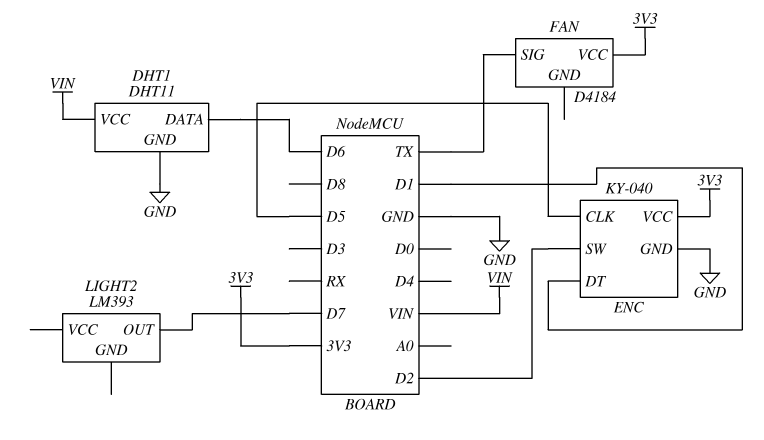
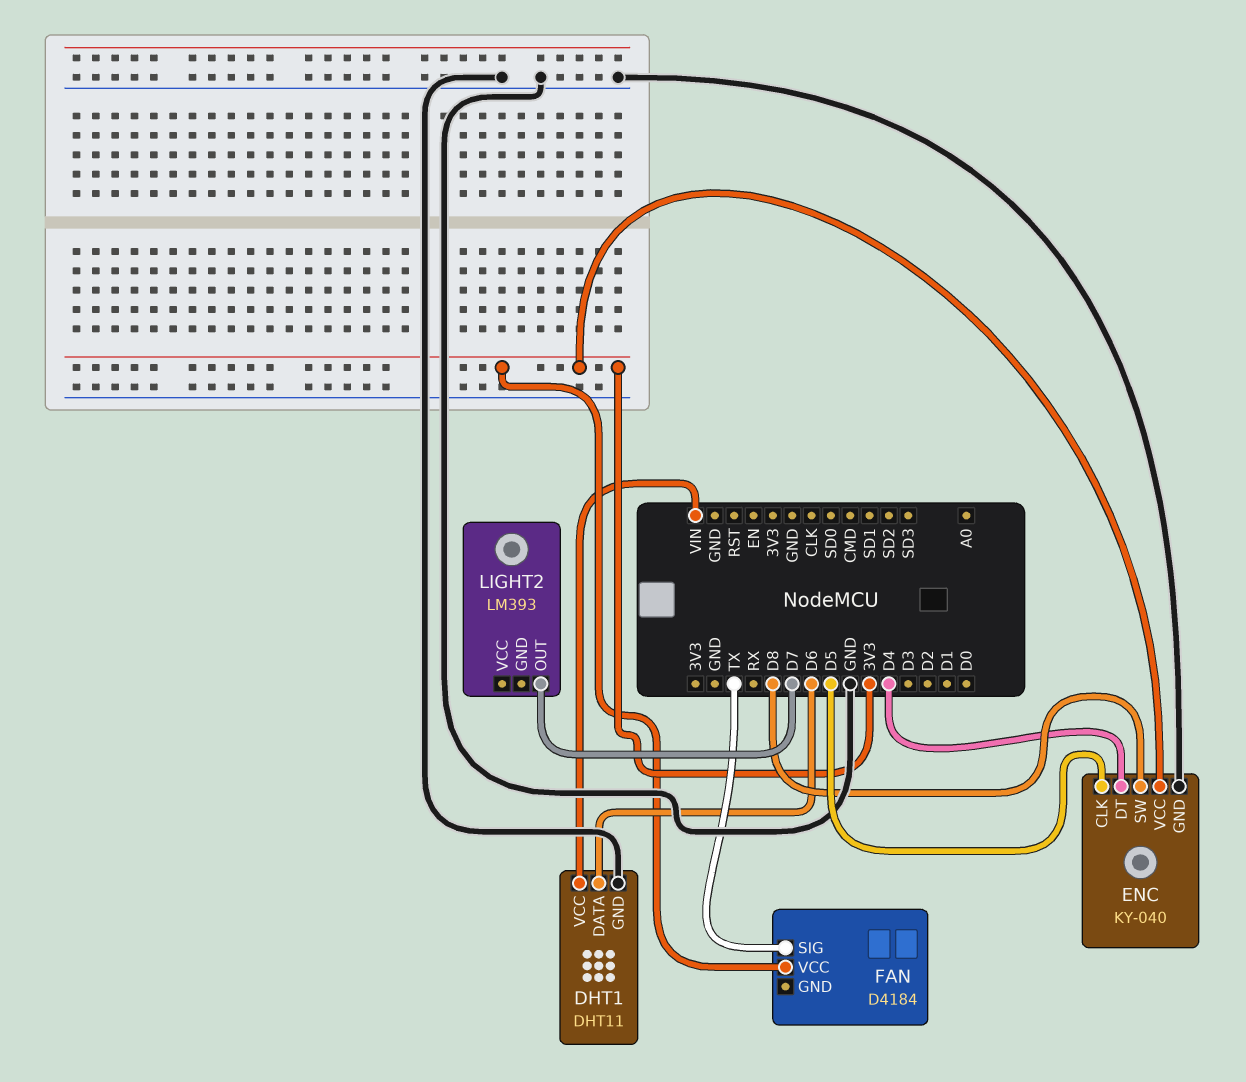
ENC pin DT: D1 -> D4
ENC pin SW: D2 -> D8

